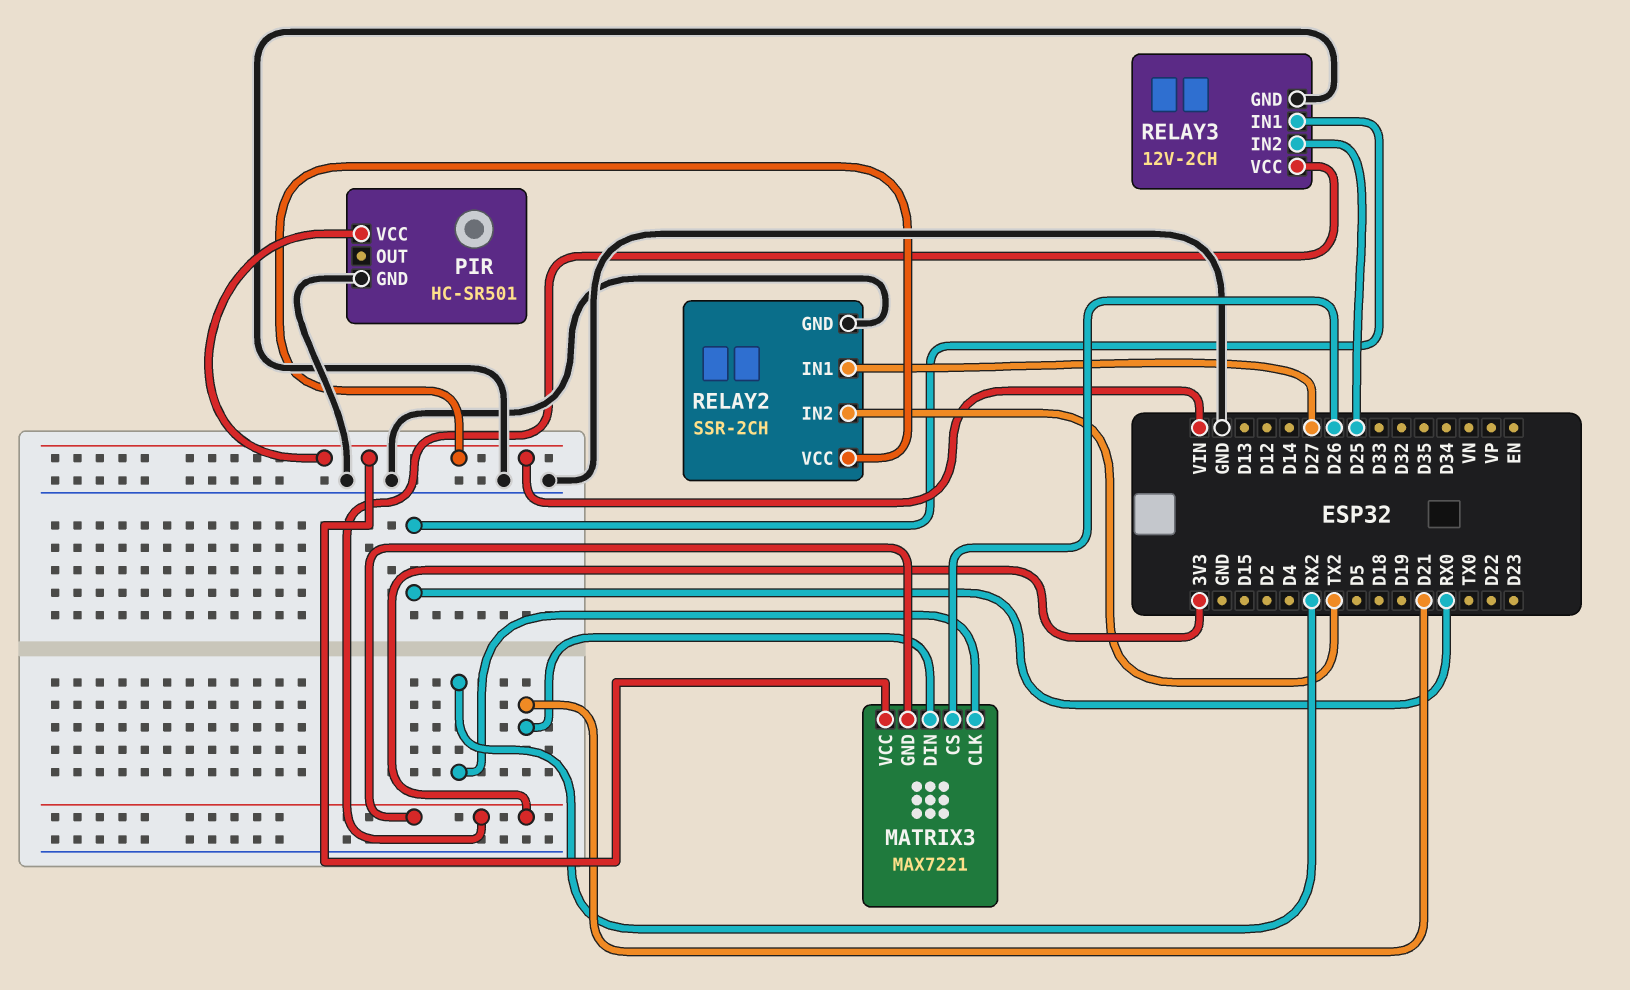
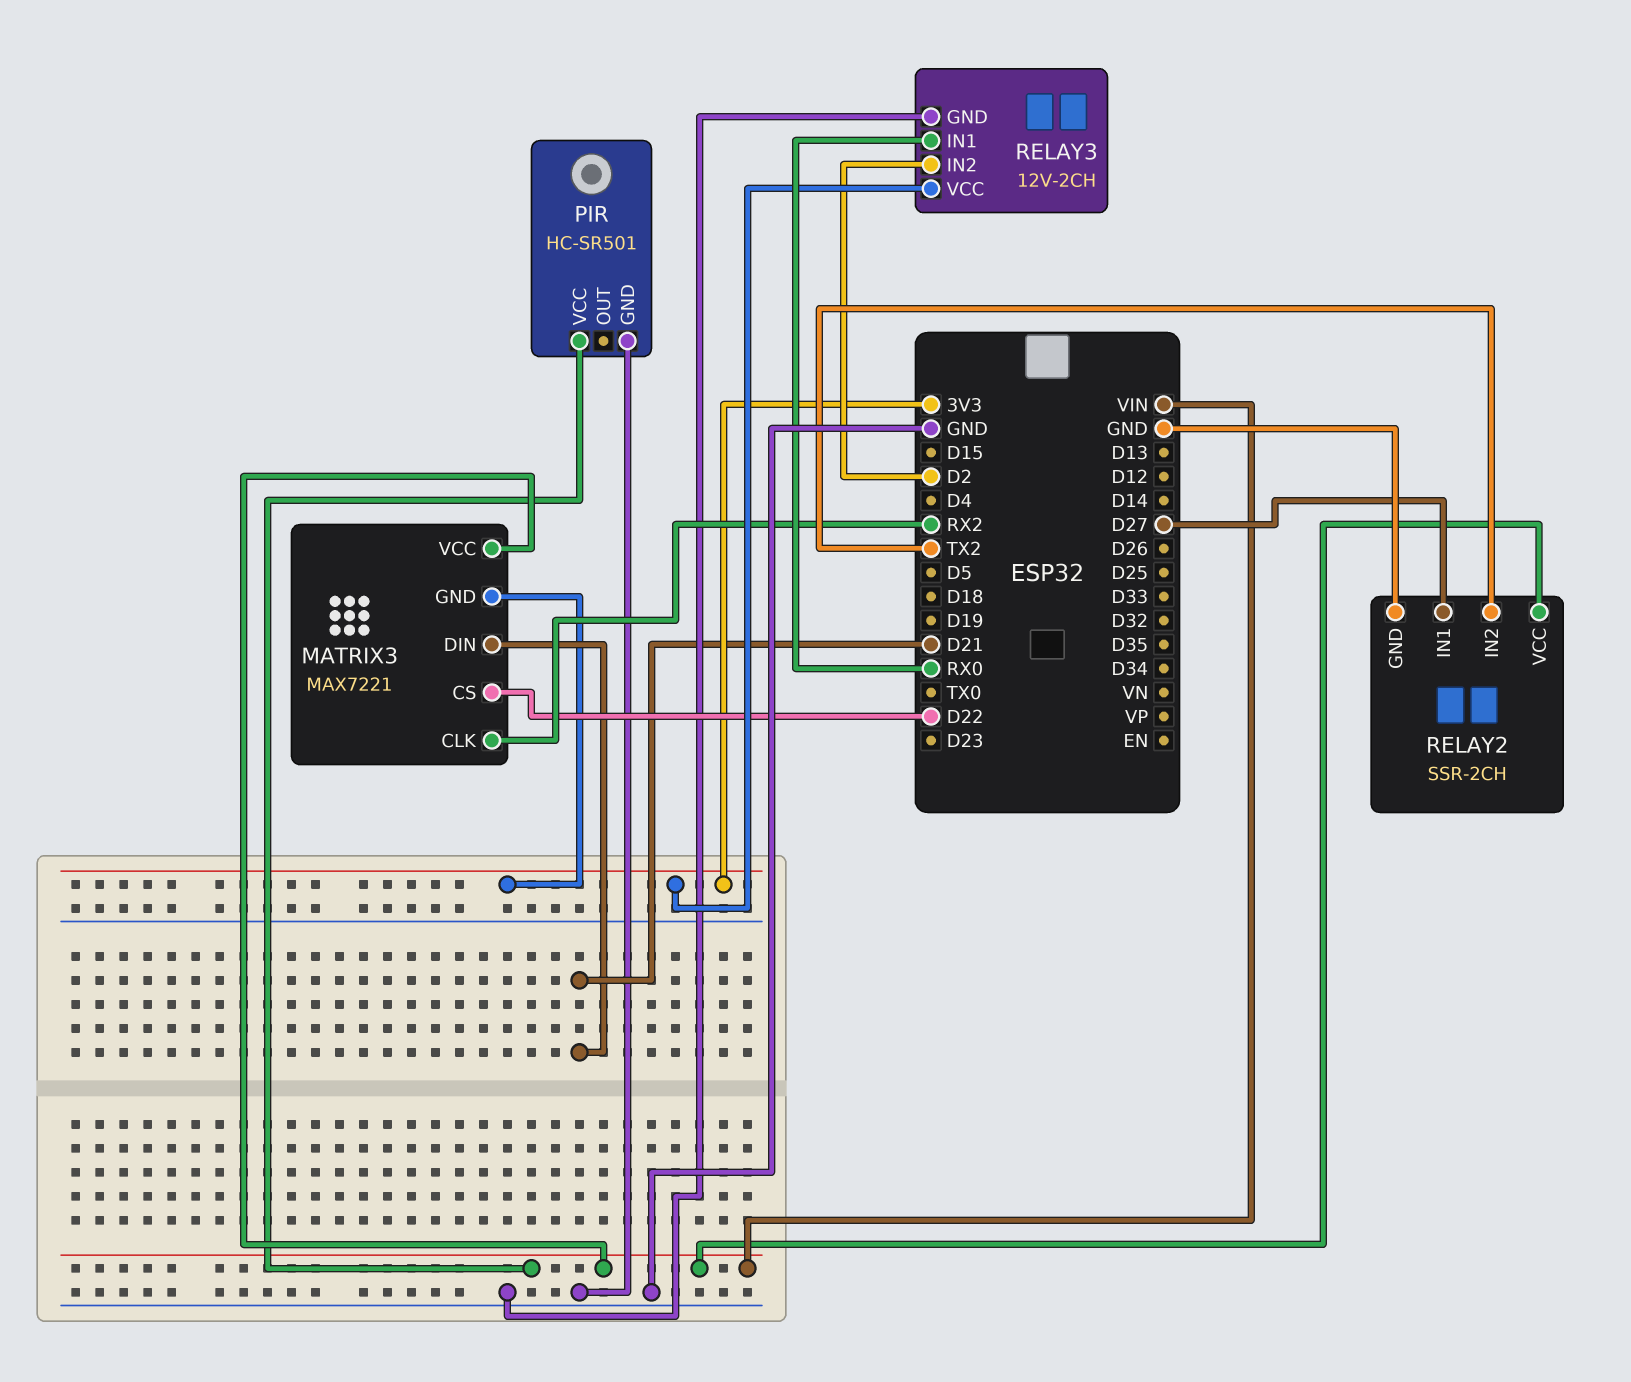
MATRIX3 pin CS: D26 -> D22
RELAY3 pin IN2: D25 -> D2

